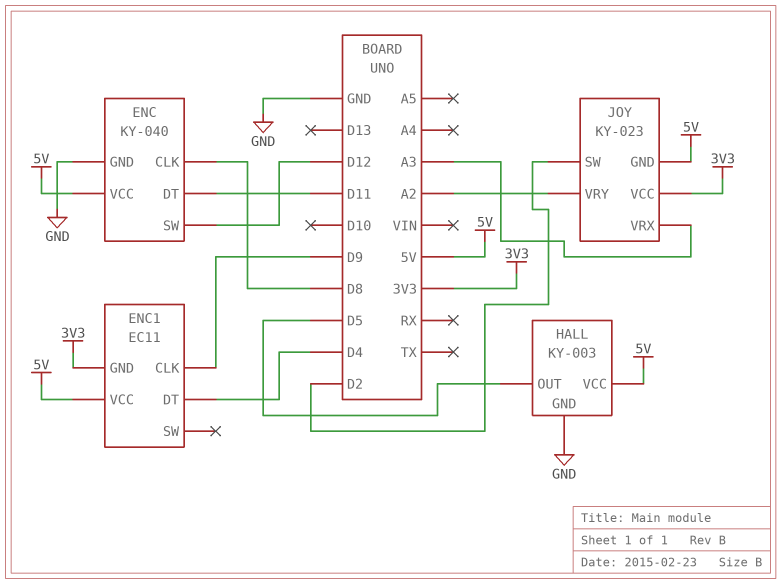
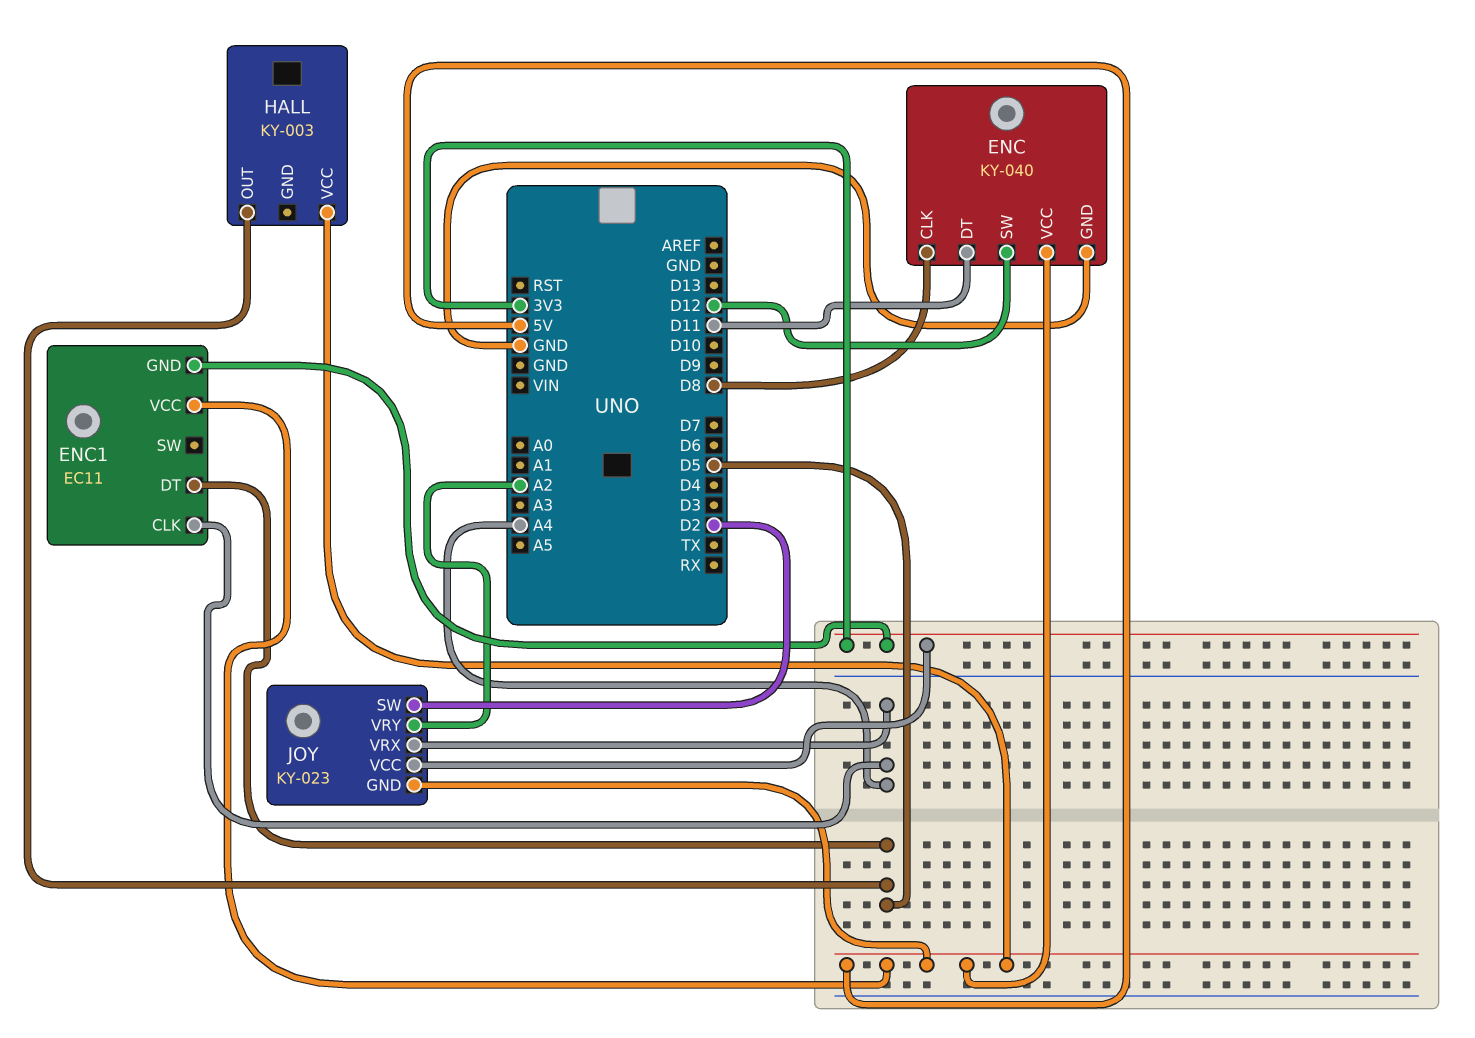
ENC1 pin CLK: D9 -> A4
ENC1 pin DT: D4 -> D5
HALL pin GND: GND -> none
JOY pin VRX: A3 -> A4

